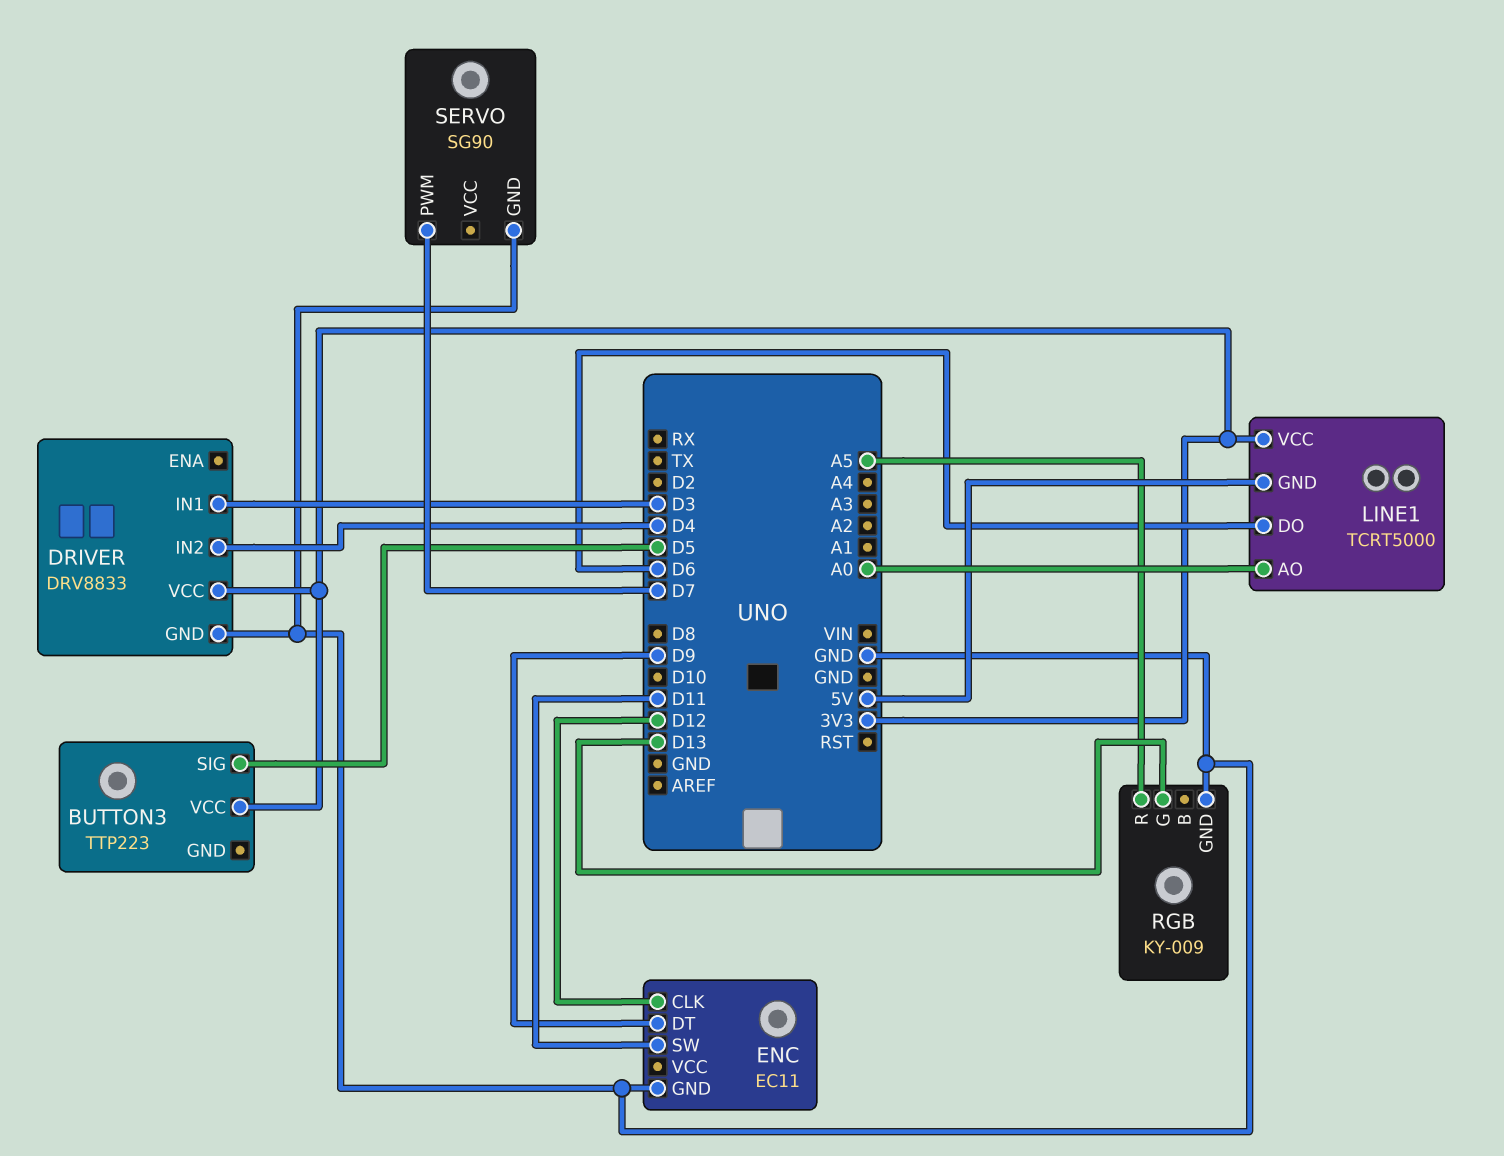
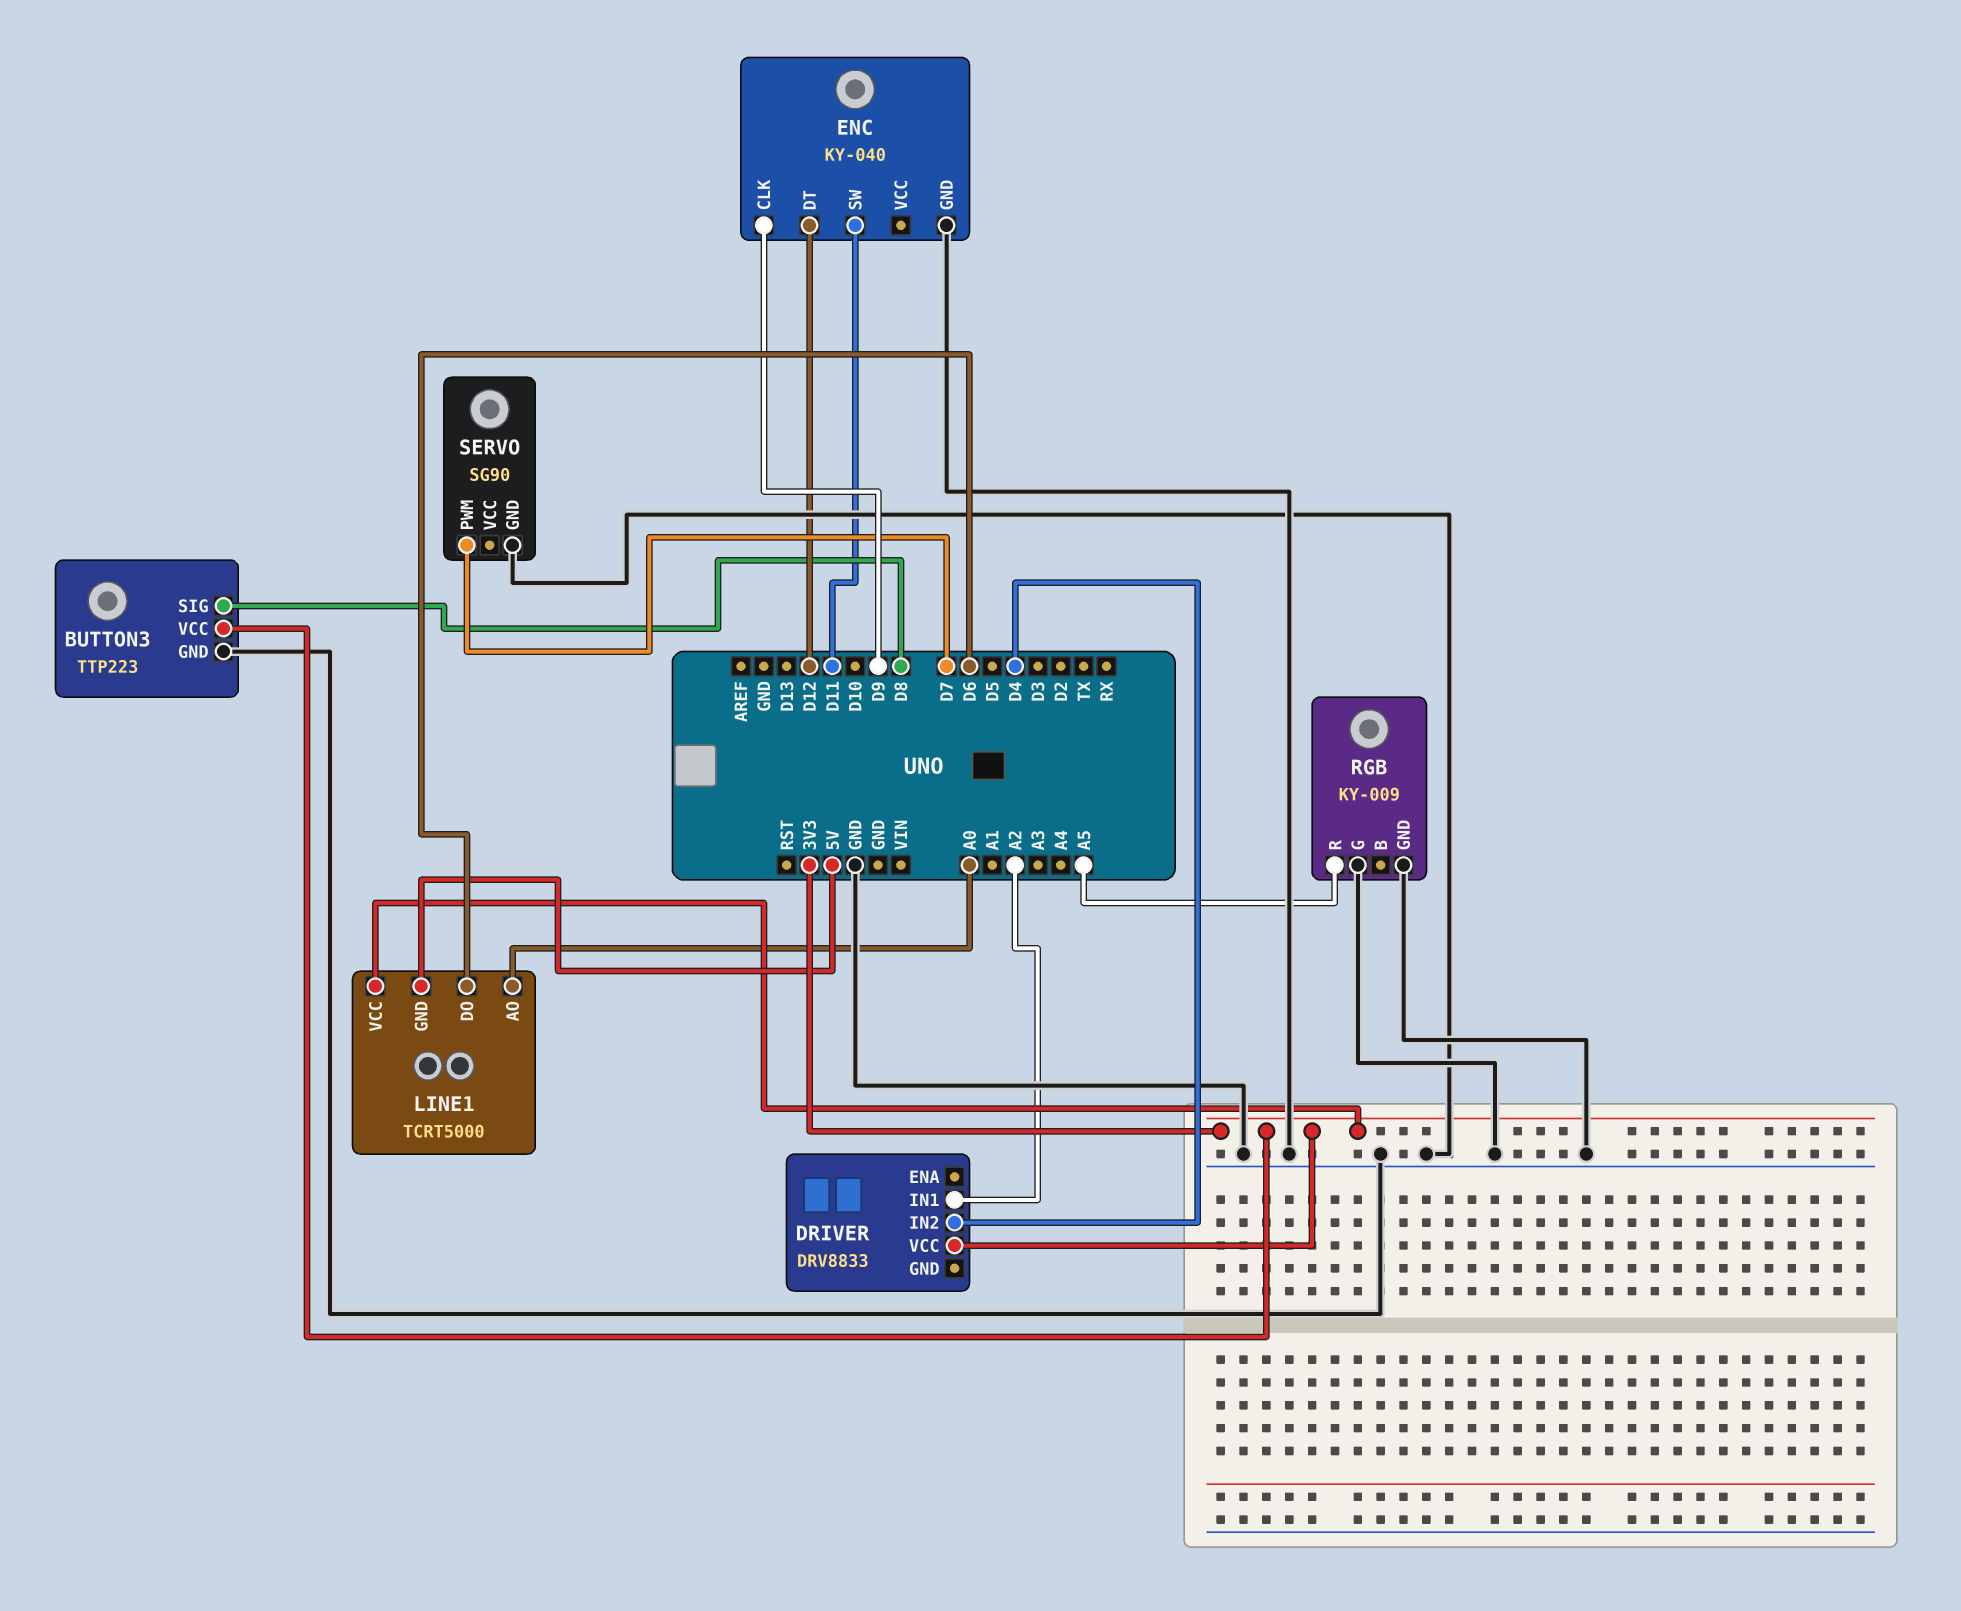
BUTTON3 pin GND: none -> GND
BUTTON3 pin SIG: D5 -> D8
DRIVER pin GND: GND -> none
DRIVER pin IN1: D3 -> A2
ENC: EC11 -> KY-040
ENC pin CLK: D12 -> D9
ENC pin DT: D9 -> D12
RGB pin G: D13 -> GND

